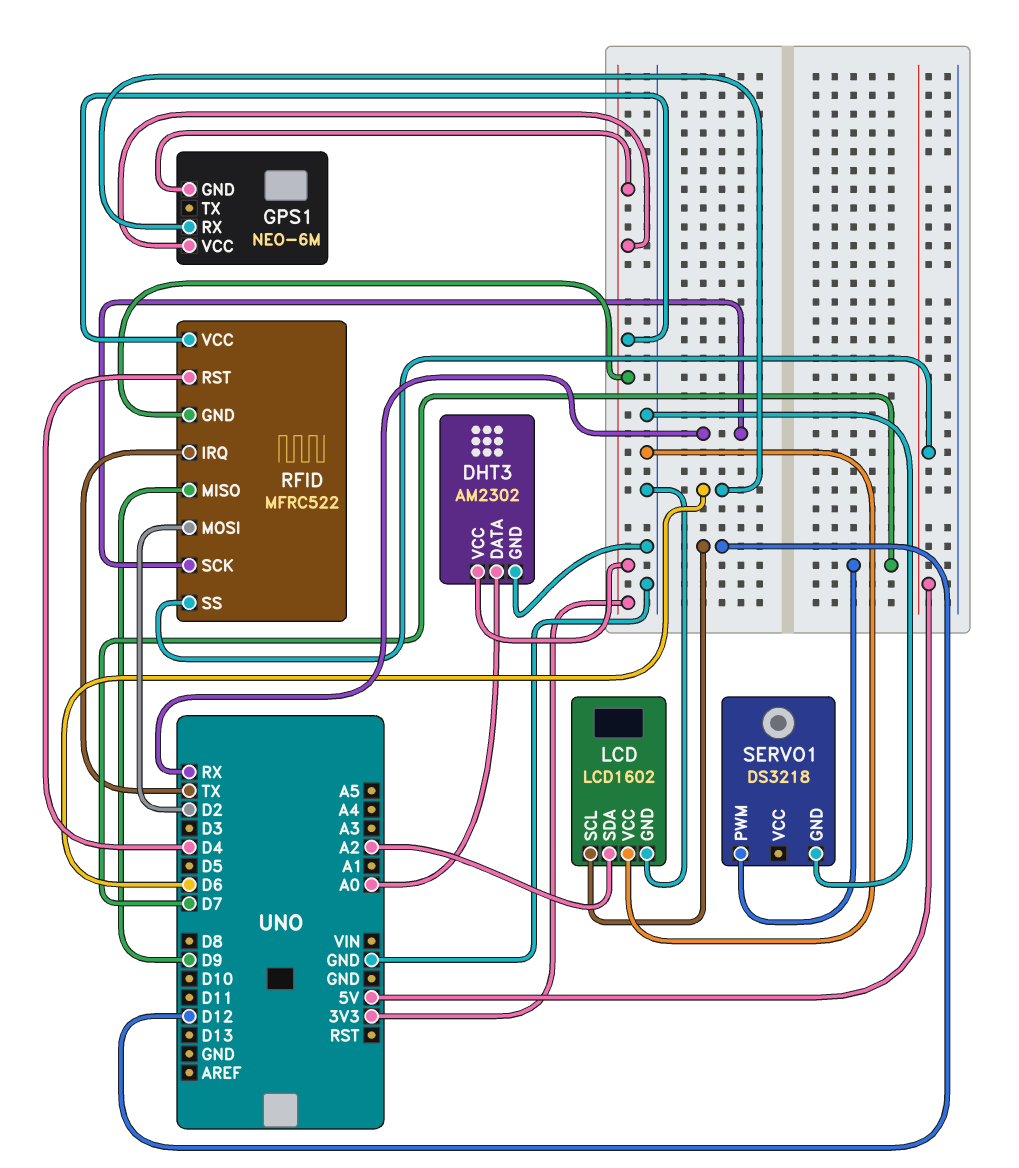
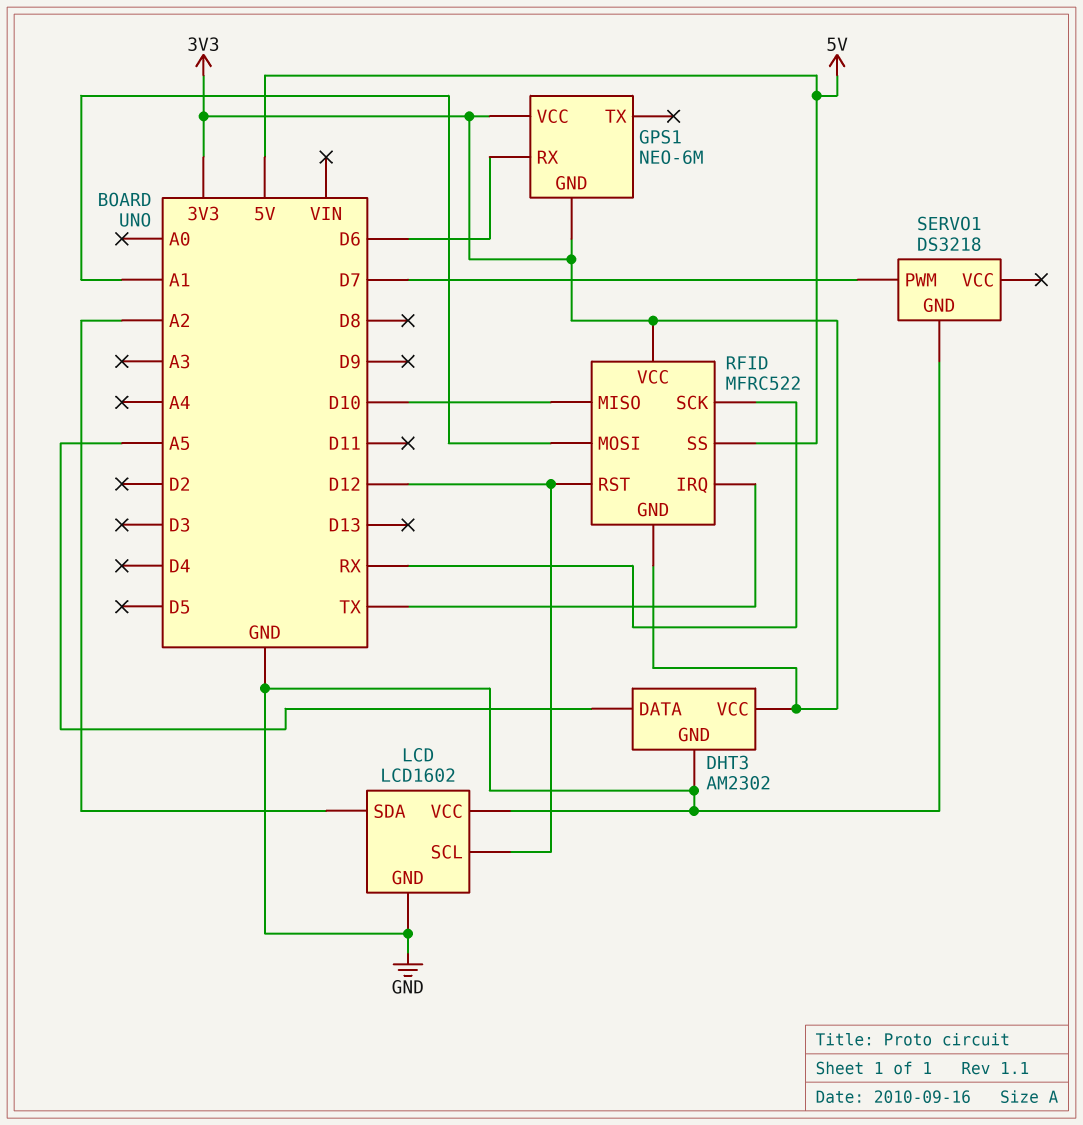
DHT3 pin DATA: A0 -> A5
RFID pin MISO: D9 -> D10
RFID pin MOSI: D2 -> A1
RFID pin RST: D4 -> D12

